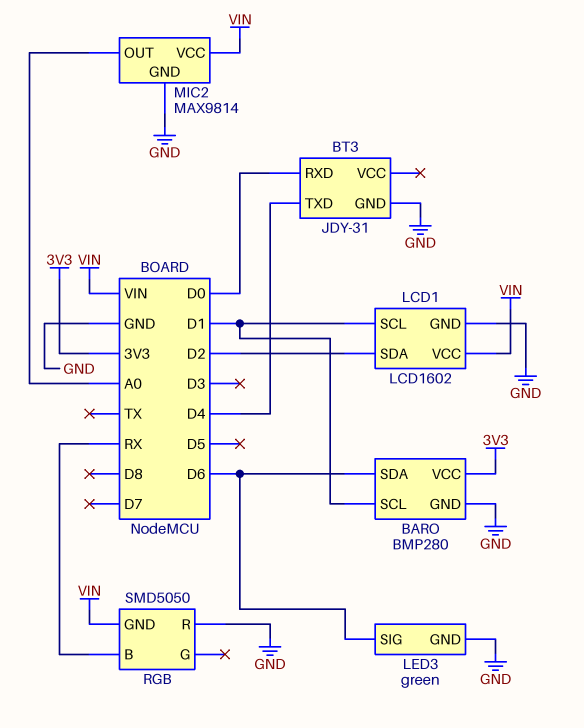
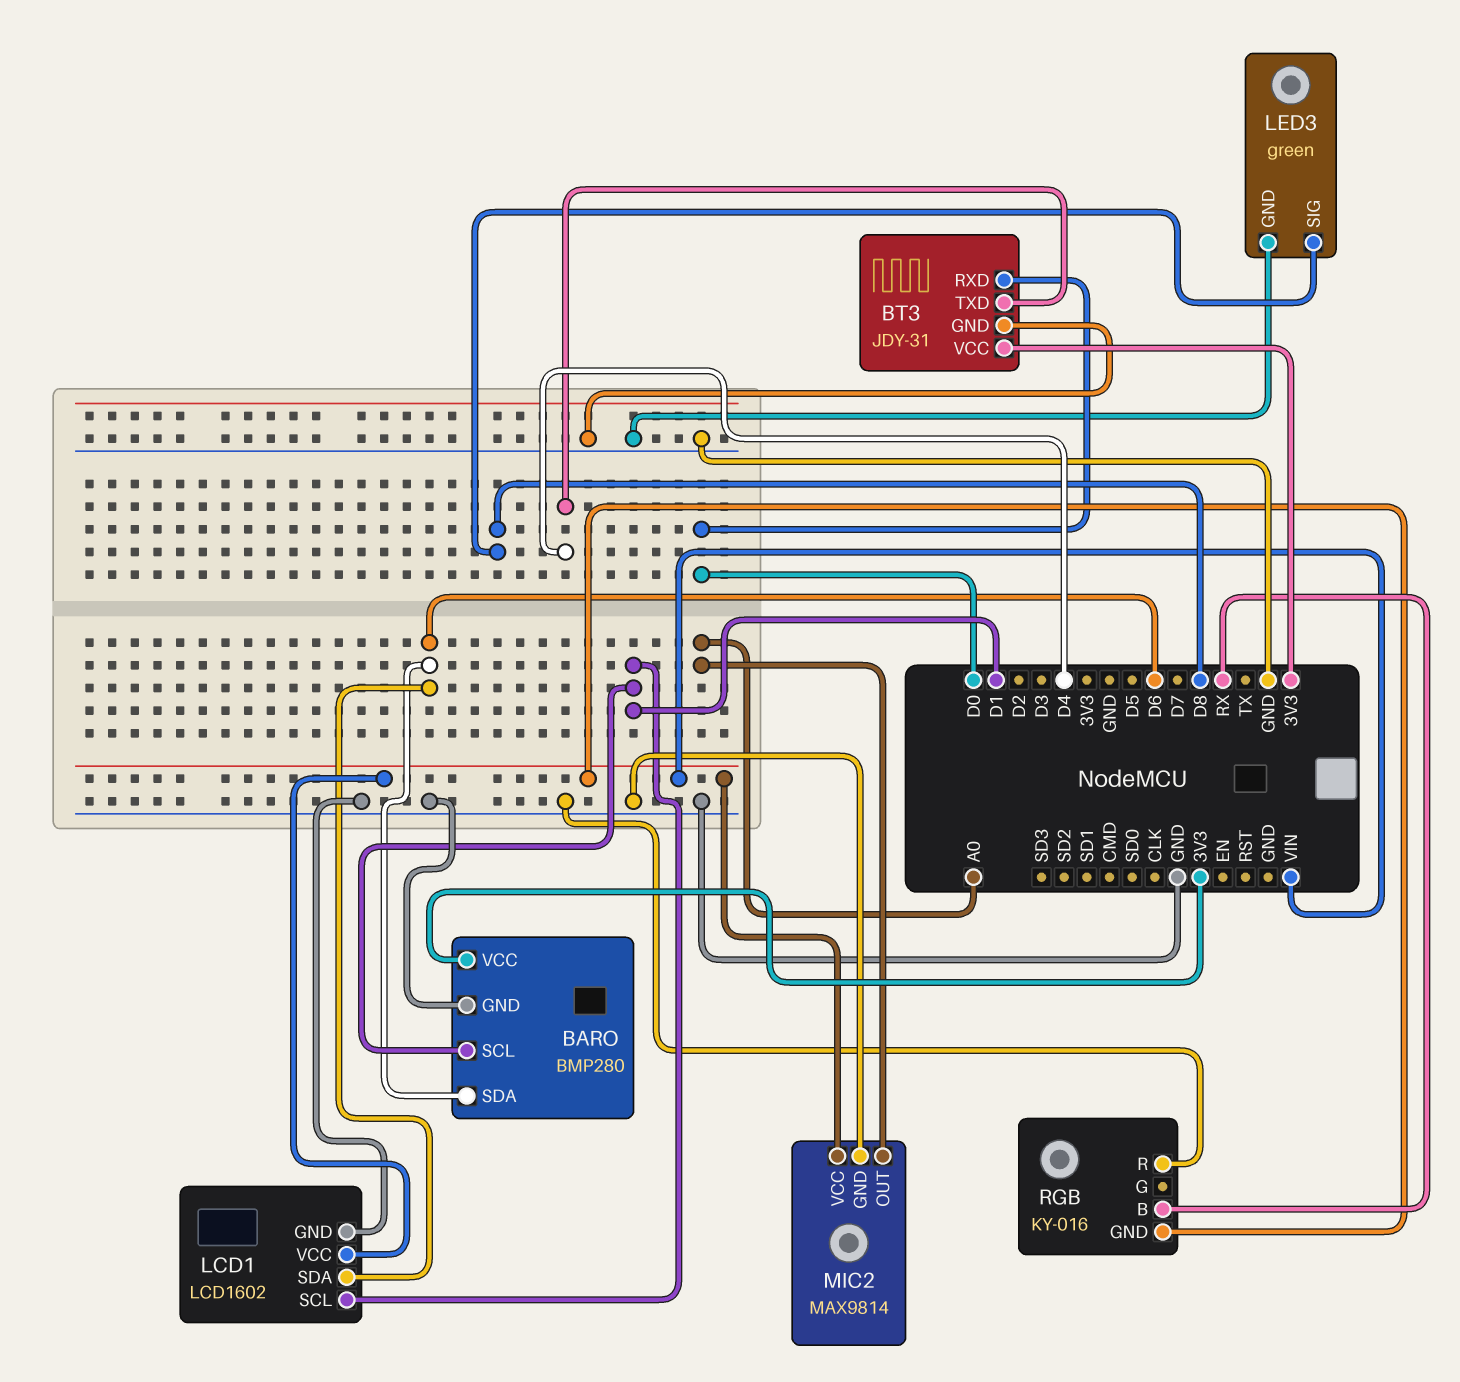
BT3 pin VCC: none -> 3V3
LCD1 pin SDA: D2 -> D6
LED3 pin SIG: D6 -> D8
RGB: SMD5050 -> KY-016

